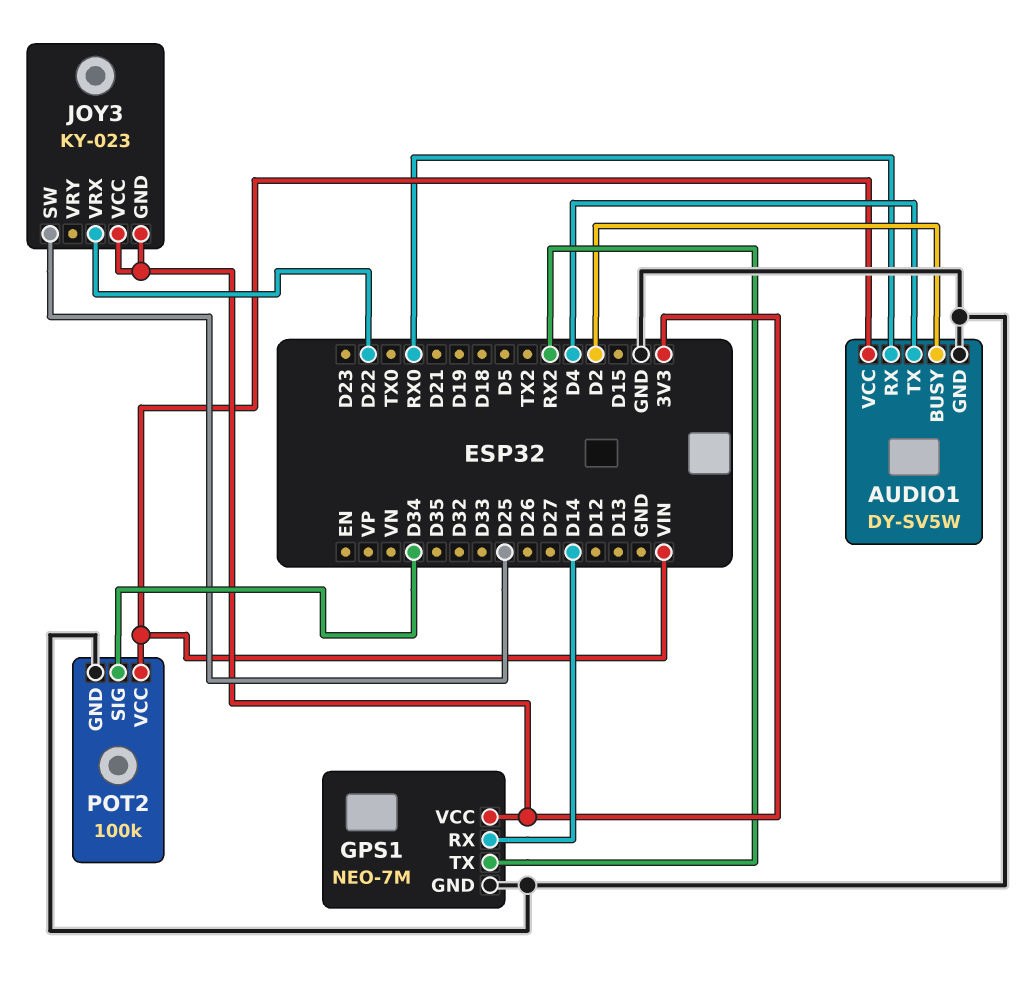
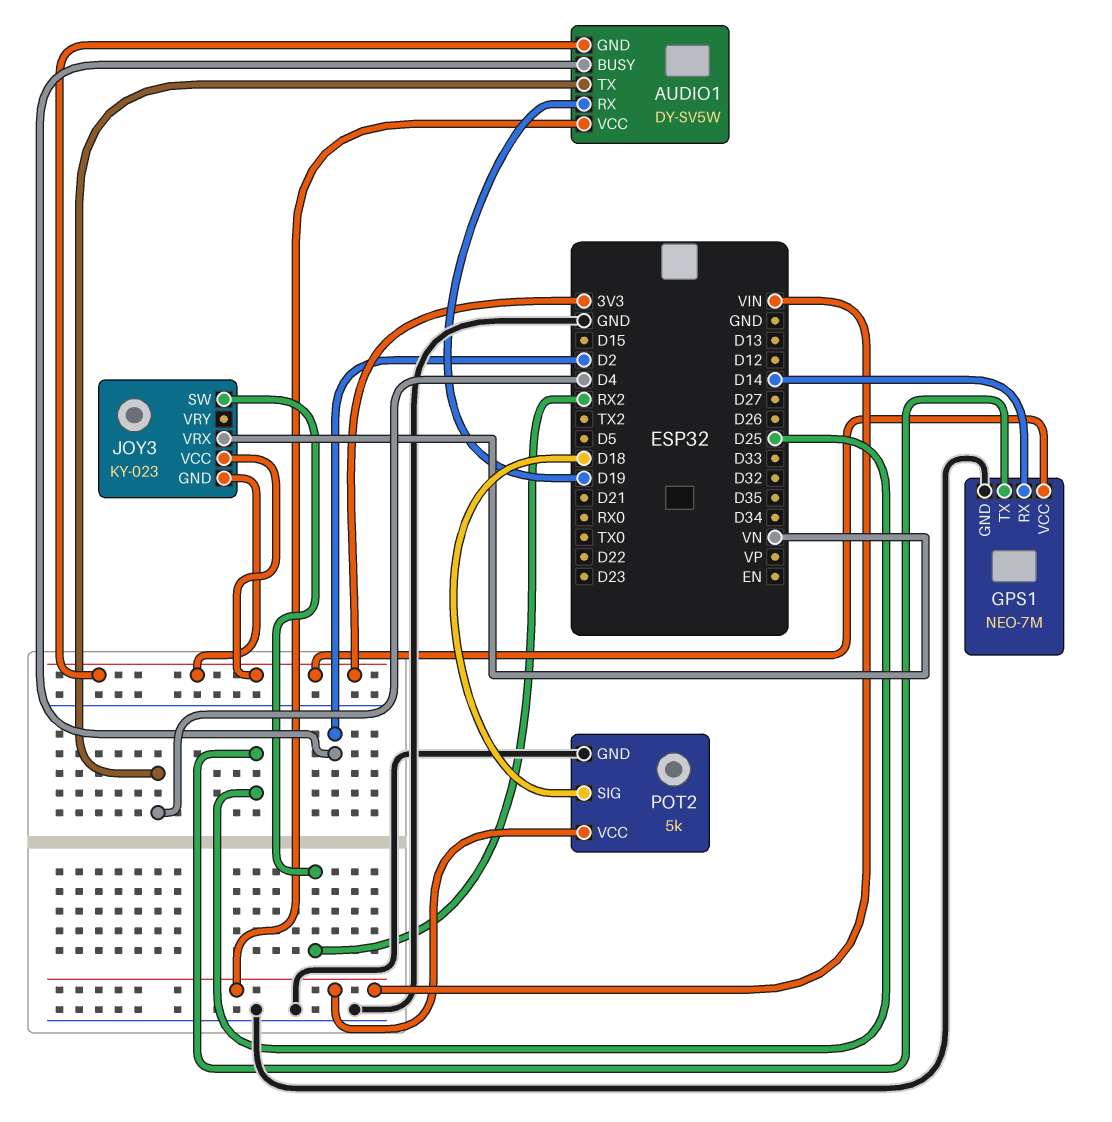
AUDIO1 pin GND: GND -> 3V3
AUDIO1 pin RX: RX0 -> D19
GPS1 pin TX: RX2 -> D25
JOY3 pin SW: D25 -> RX2
JOY3 pin VRX: D22 -> VN
POT2: 100k -> 5k
POT2 pin SIG: D34 -> D18

